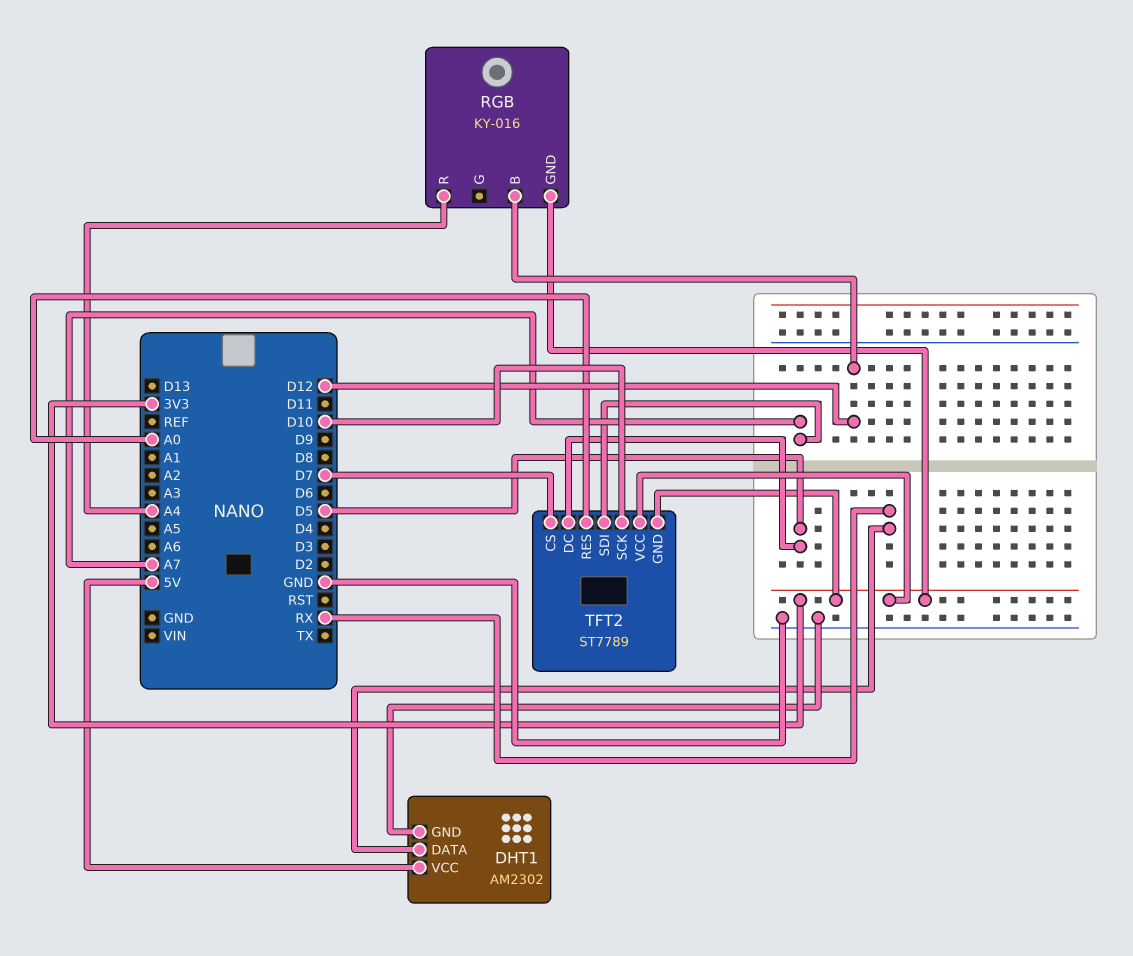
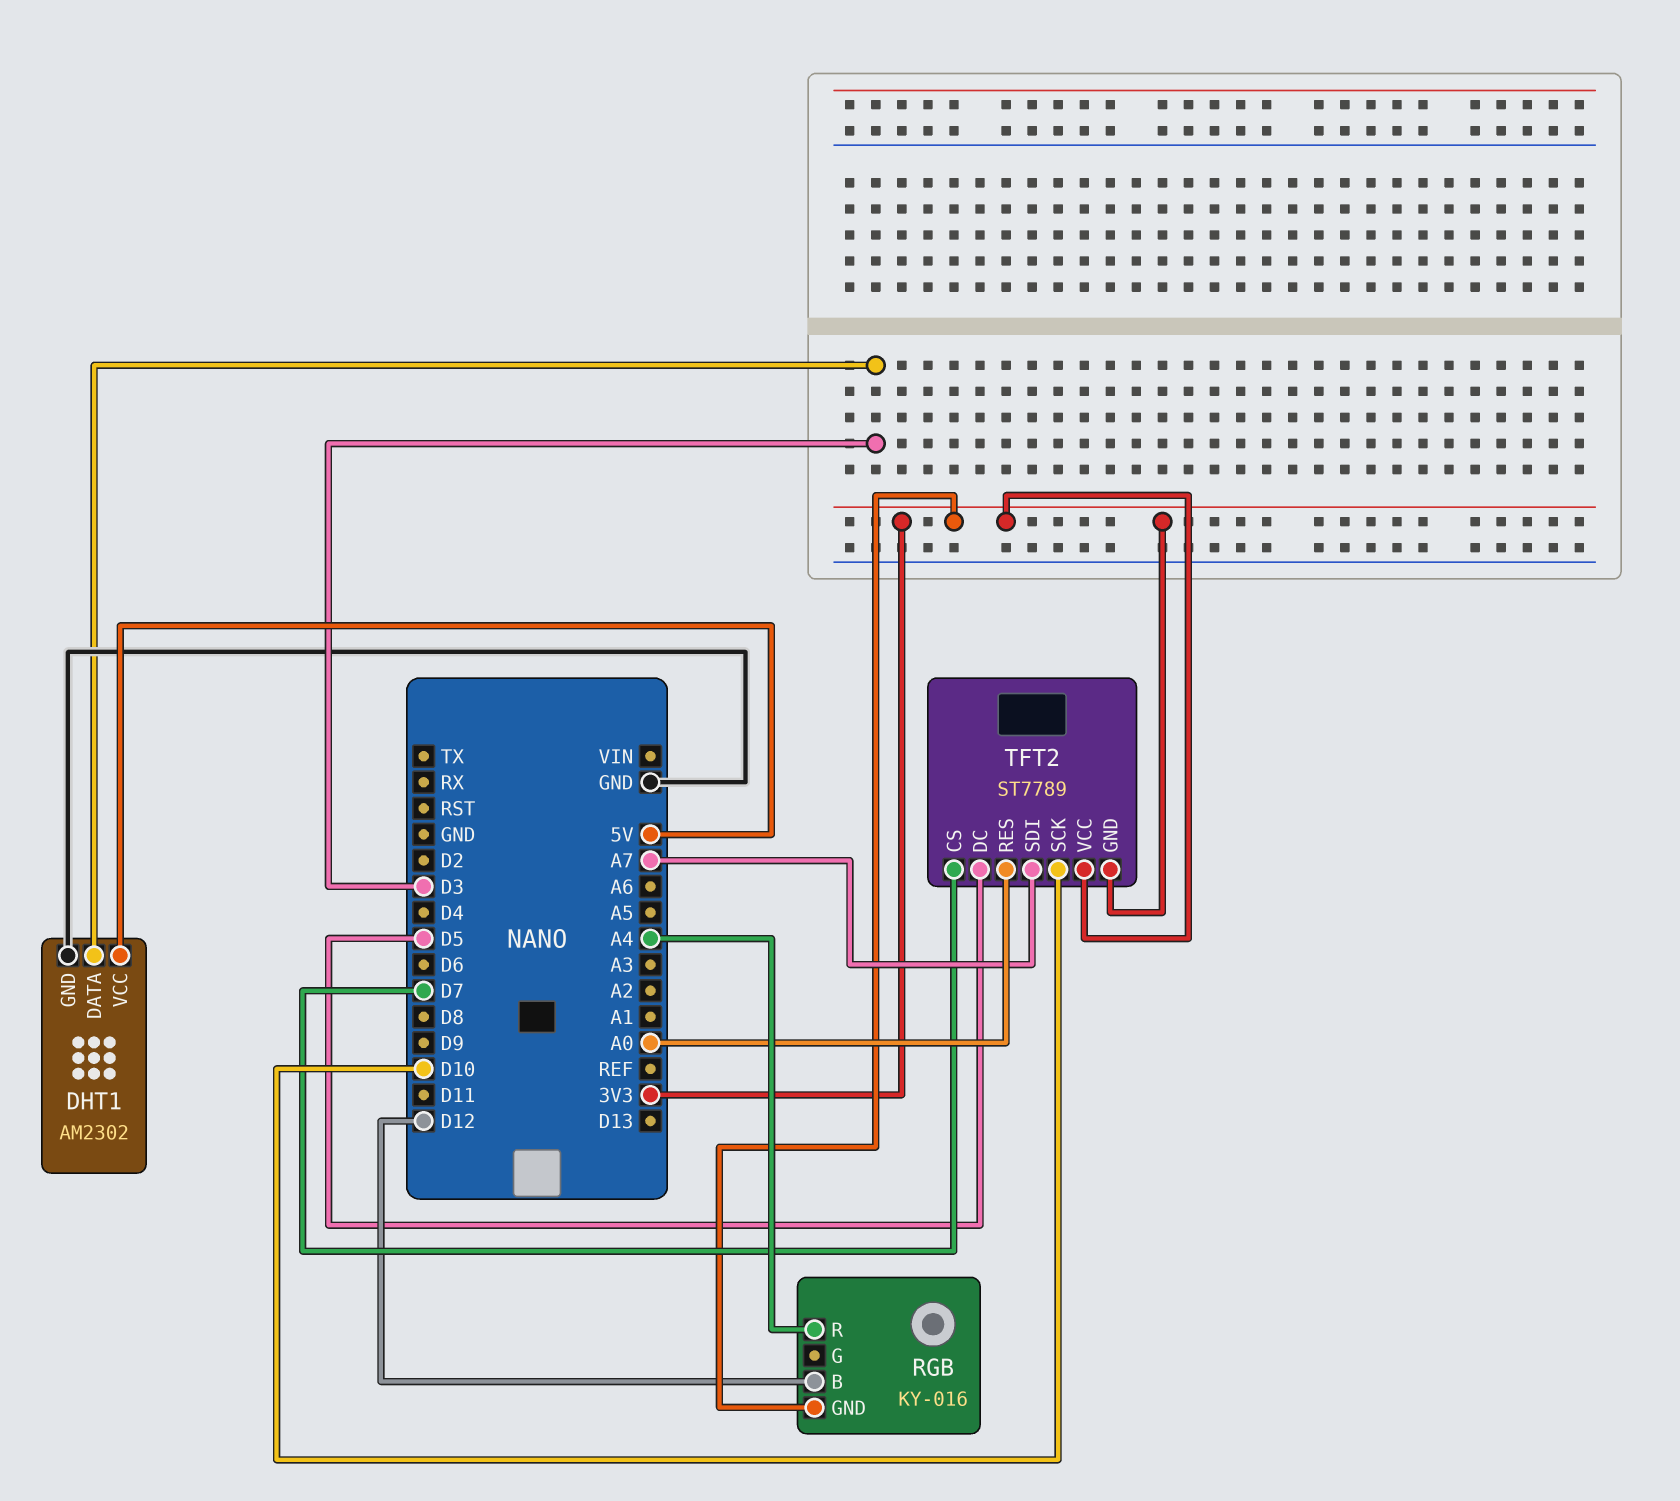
DHT1 pin DATA: RX -> D3

